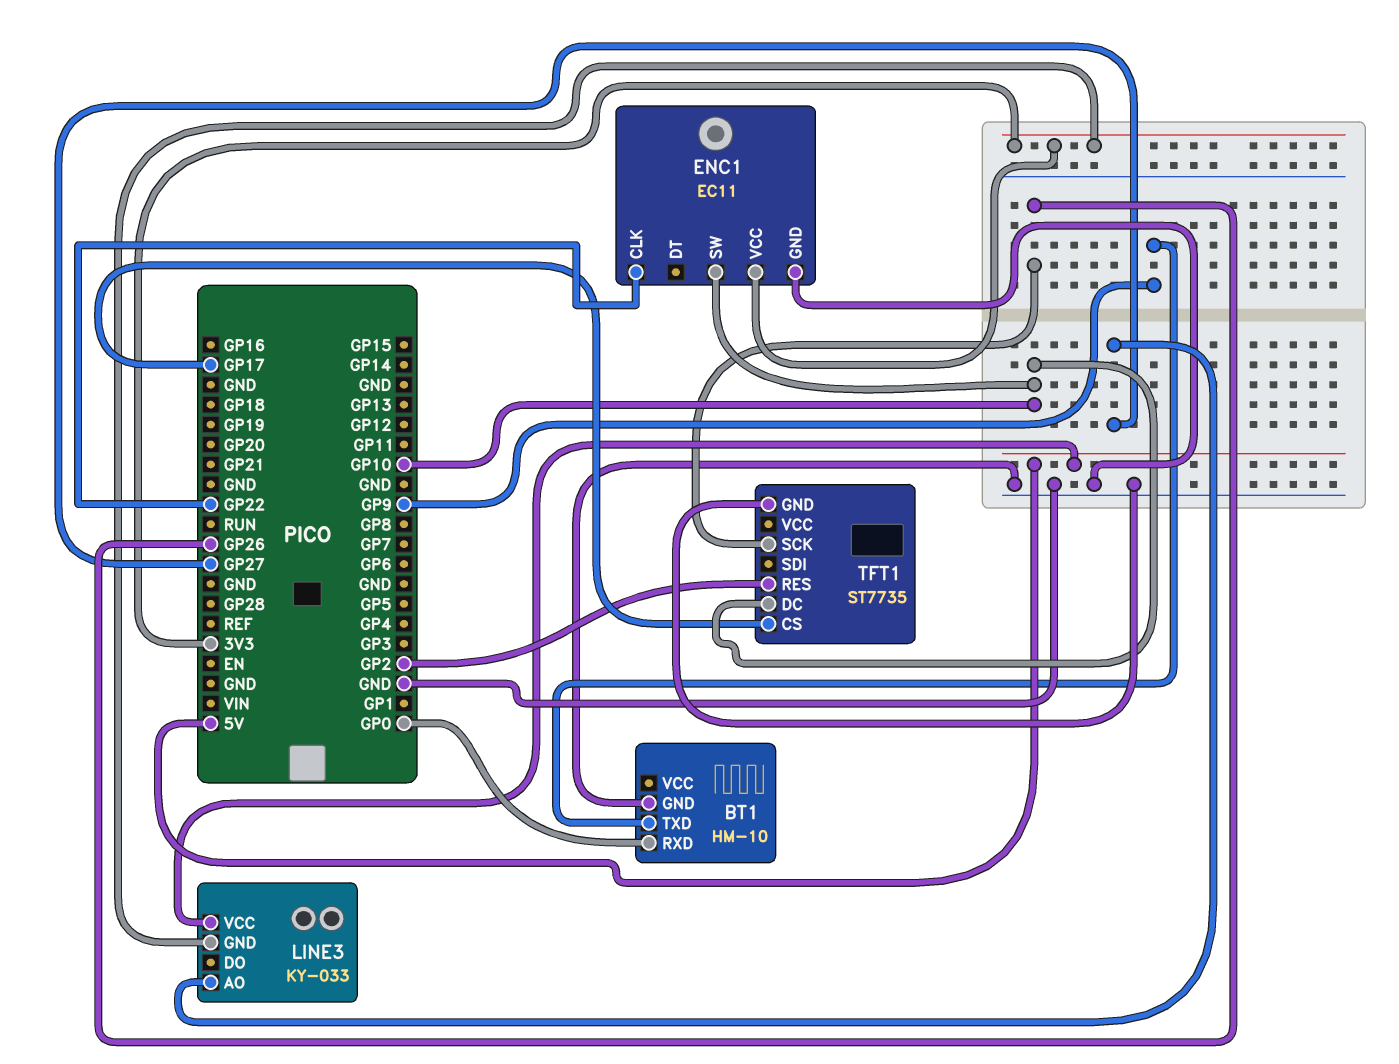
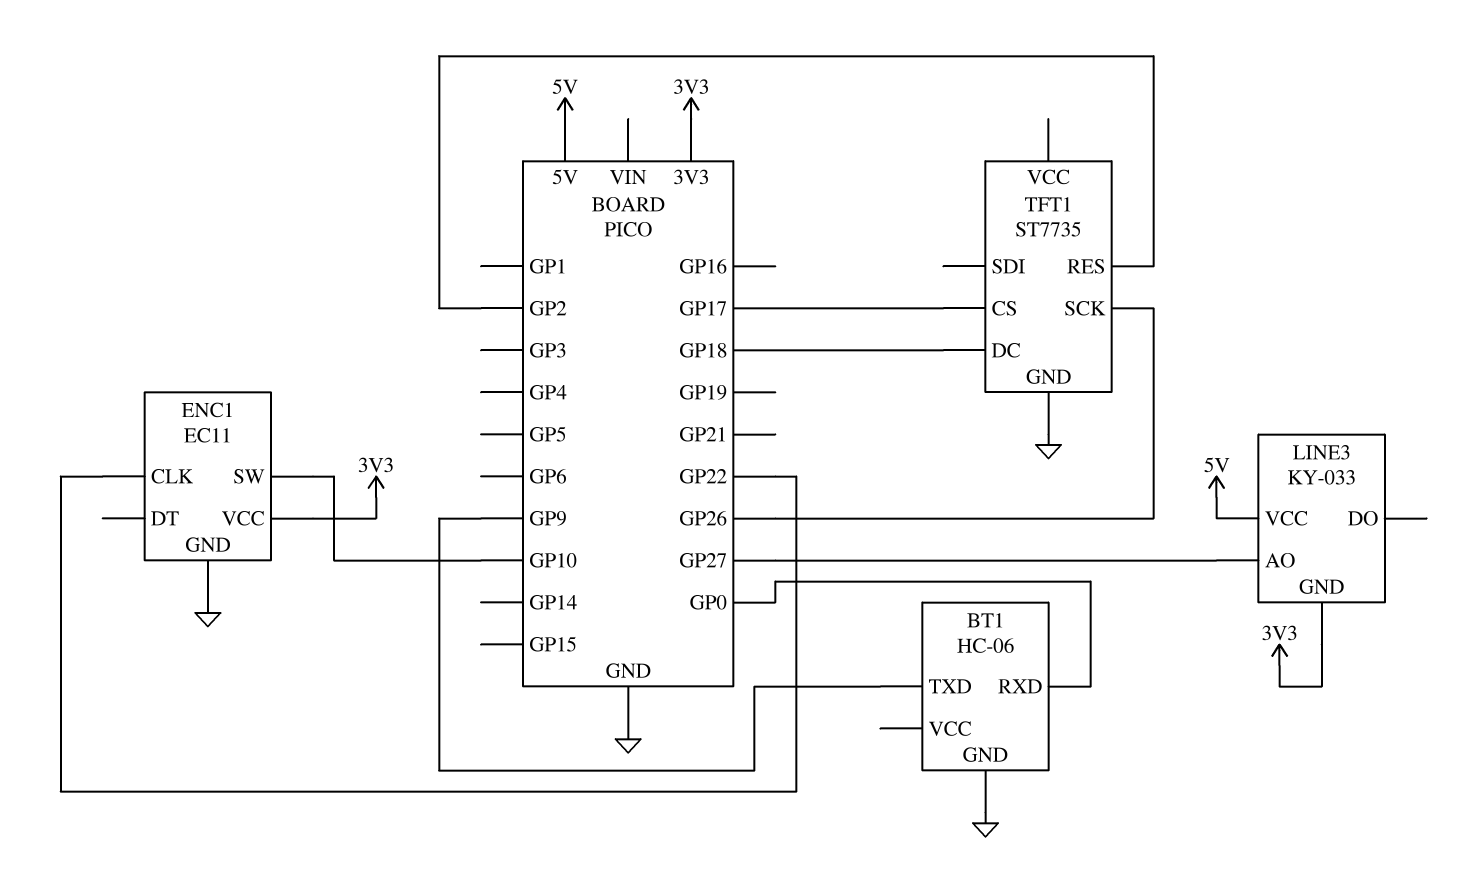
BT1: HM-10 -> HC-06
TFT1 pin DC: GP10 -> GP18

